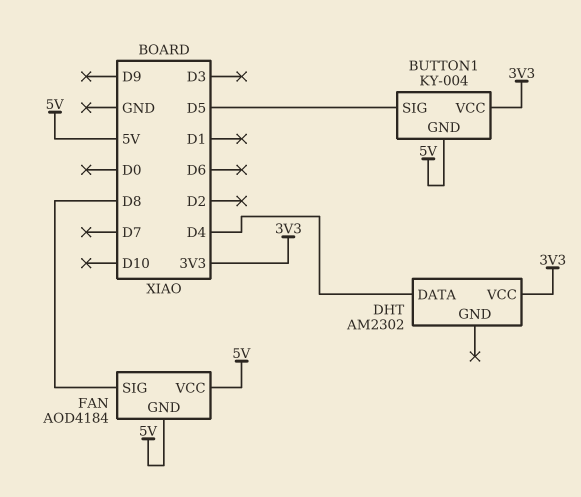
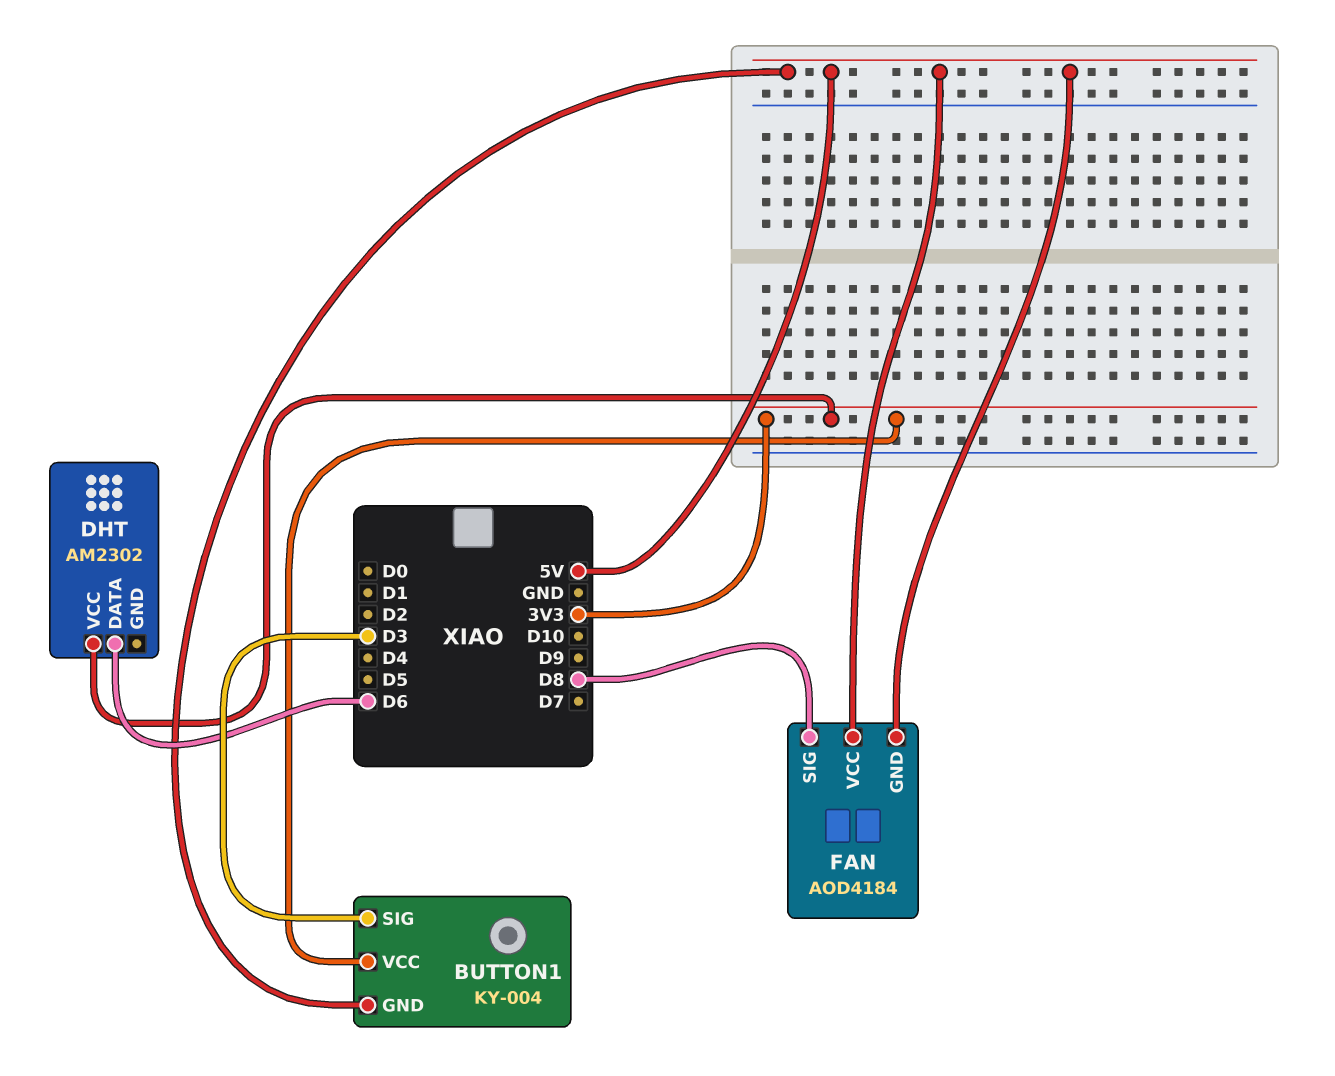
BUTTON1 pin SIG: D5 -> D3
DHT pin DATA: D4 -> D6

